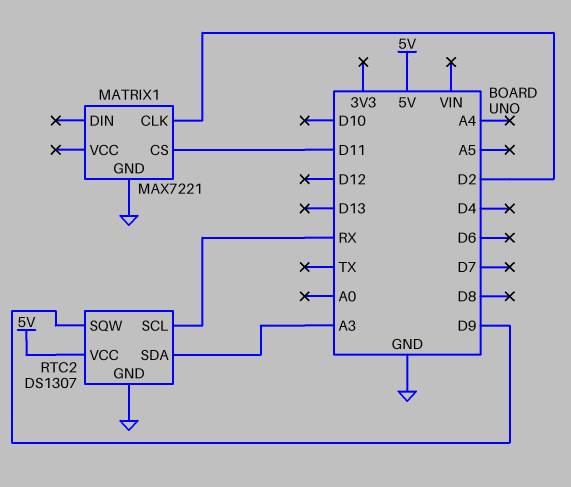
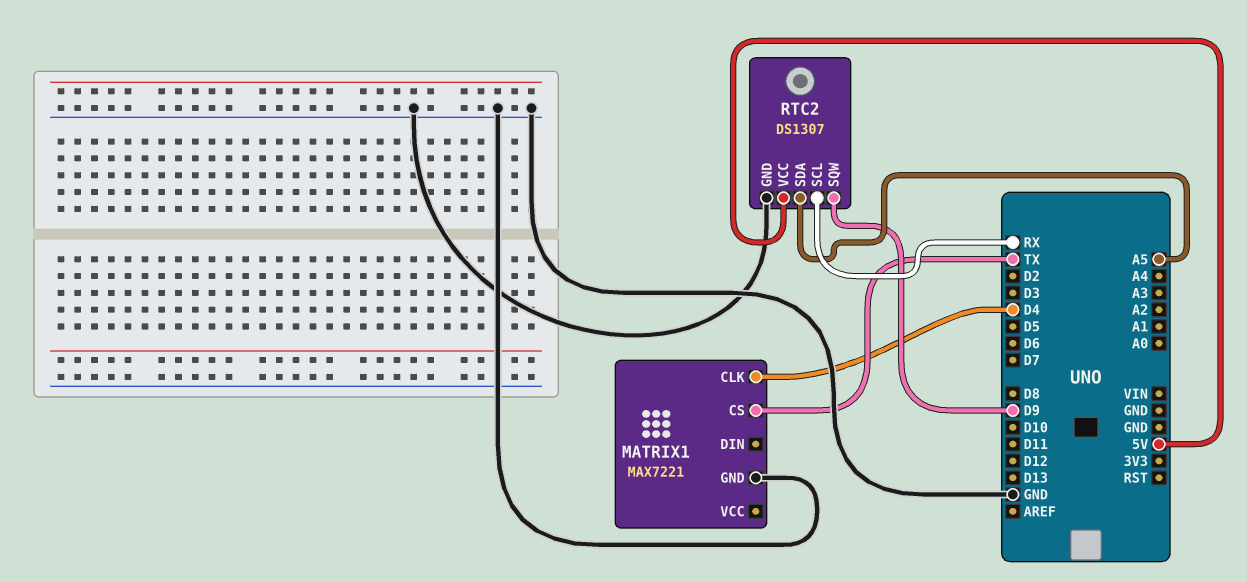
MATRIX1 pin CLK: D2 -> D4
MATRIX1 pin CS: D11 -> TX
RTC2 pin SDA: A3 -> A5

